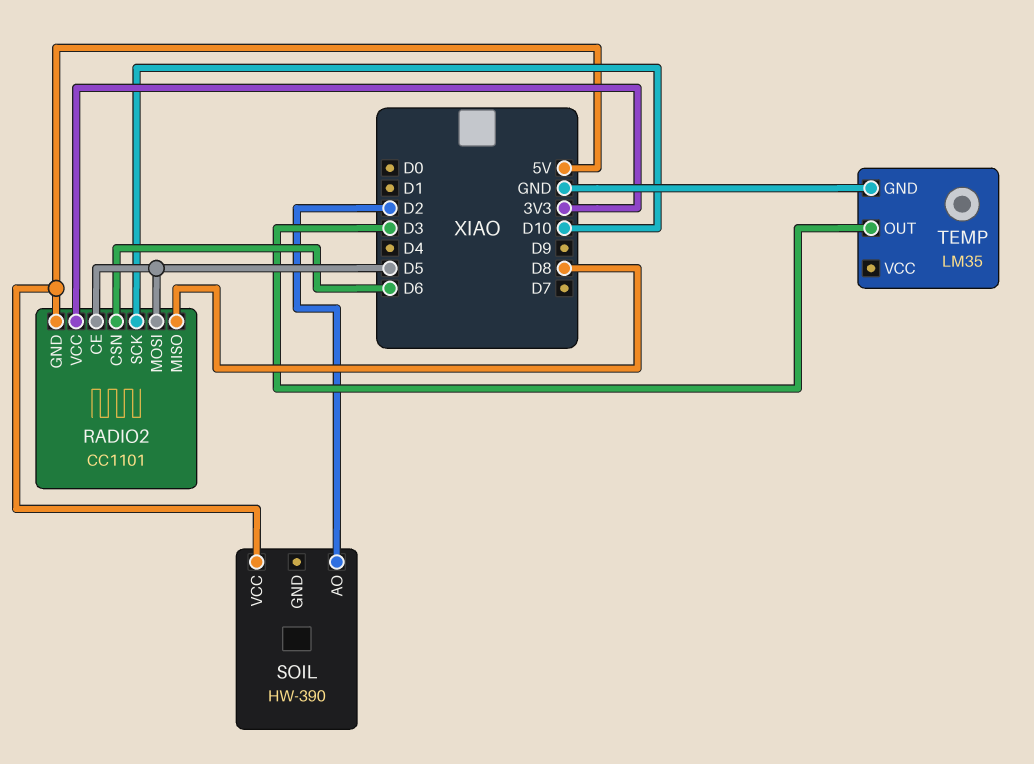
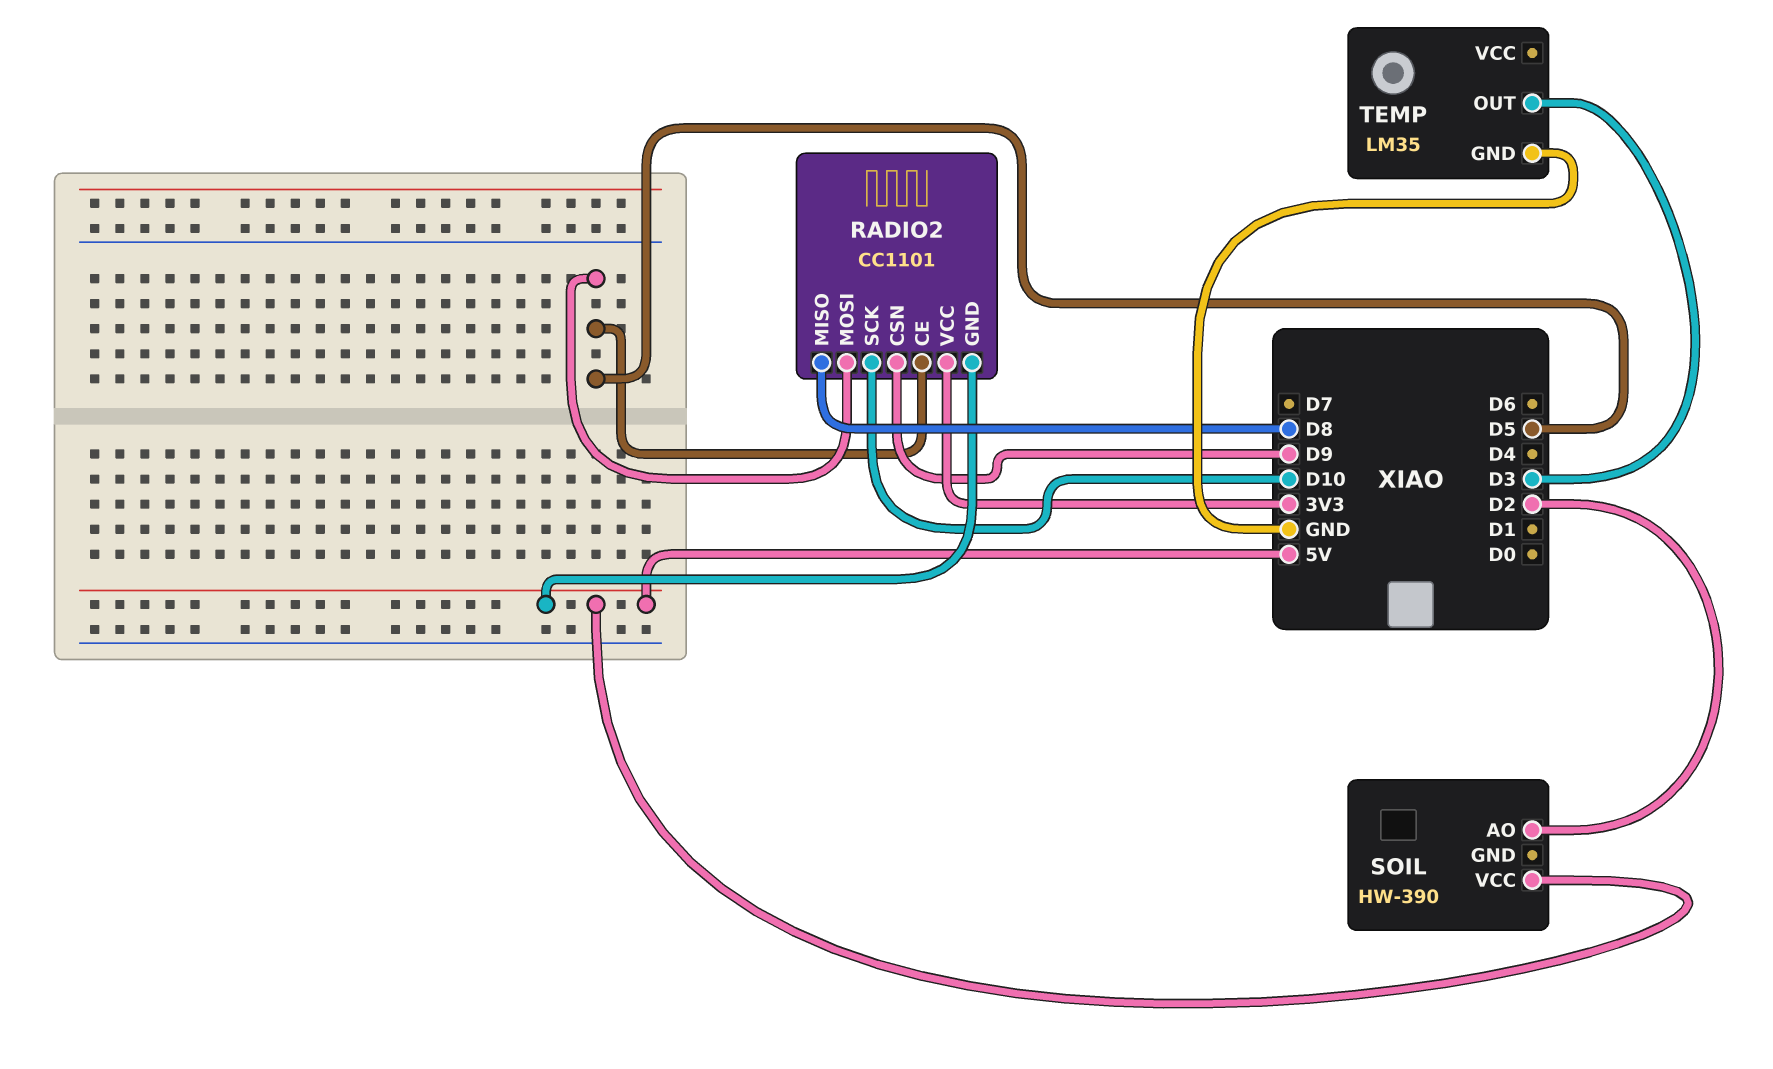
RADIO2 pin CSN: D6 -> D9

